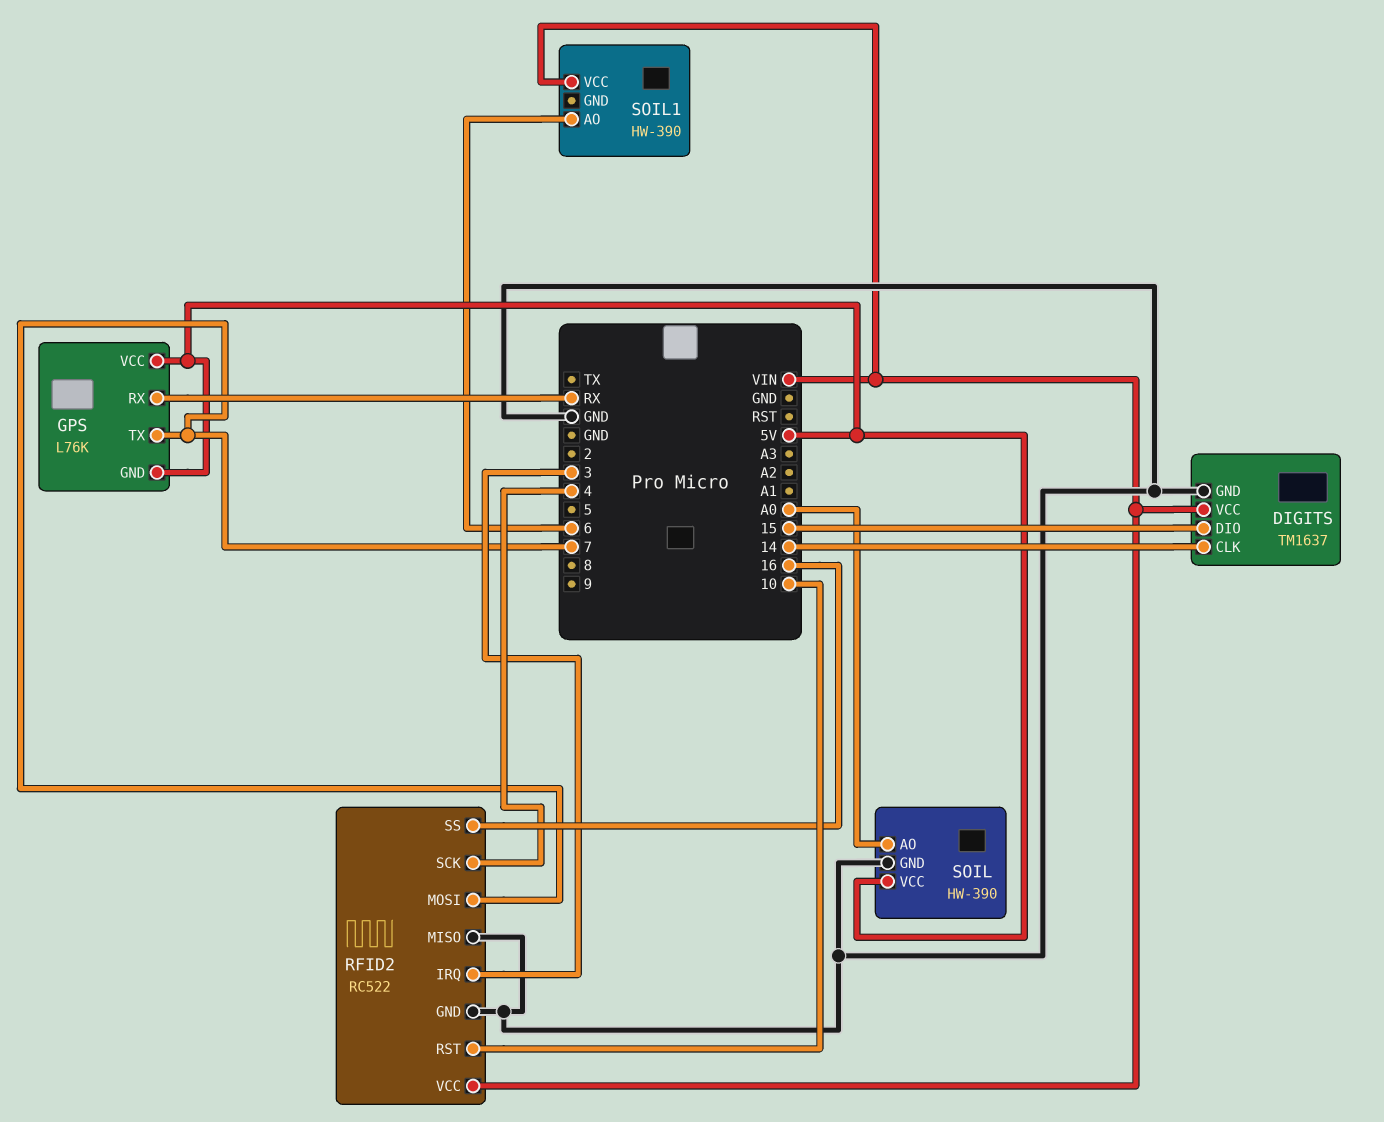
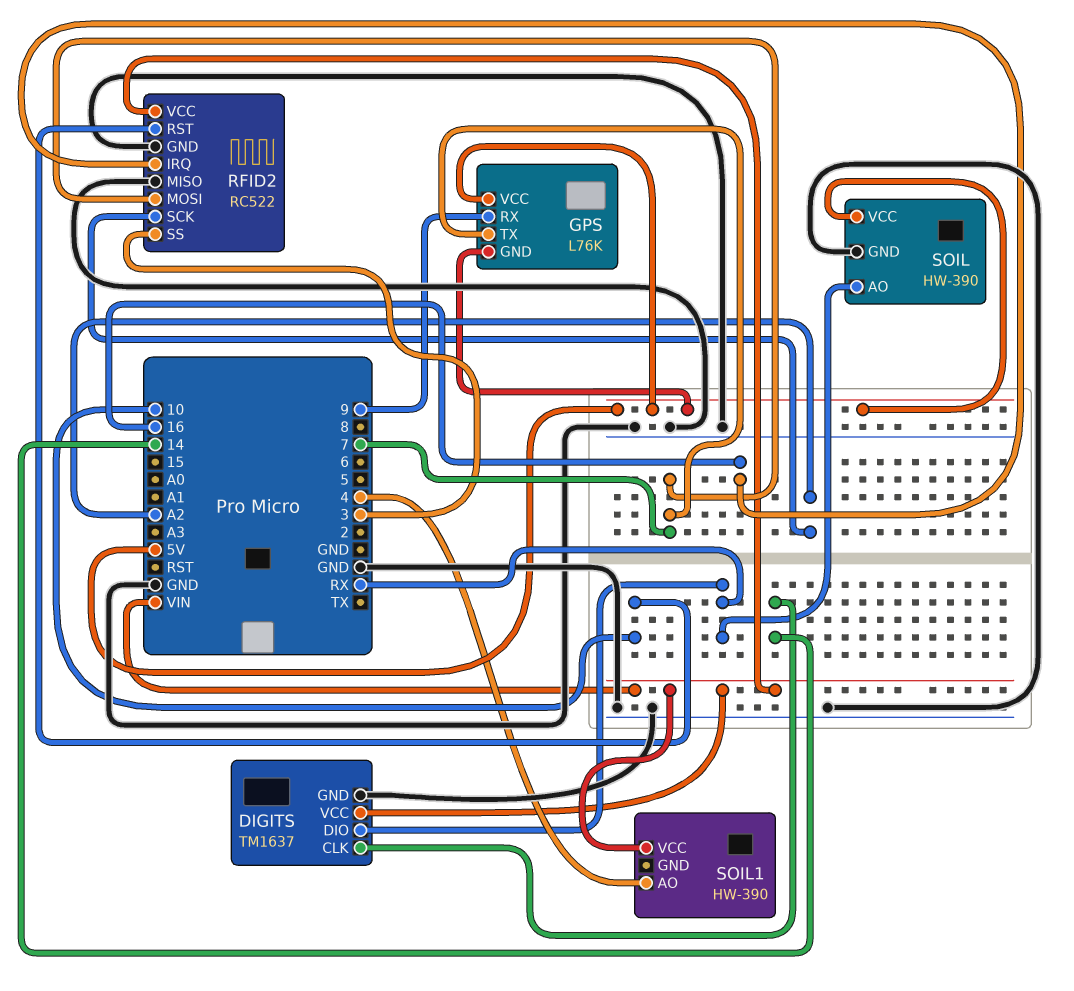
DIGITS pin DIO: 15 -> RX
GPS pin RX: RX -> 9
RFID2 pin IRQ: 3 -> 16
RFID2 pin SCK: 4 -> A2
RFID2 pin SS: 16 -> 3
SOIL pin AO: A0 -> RX
SOIL1 pin AO: 6 -> 4

